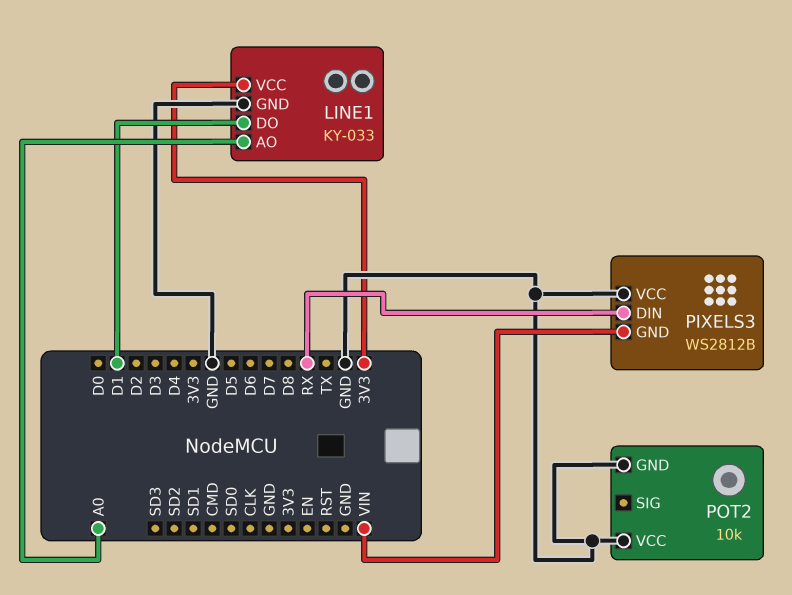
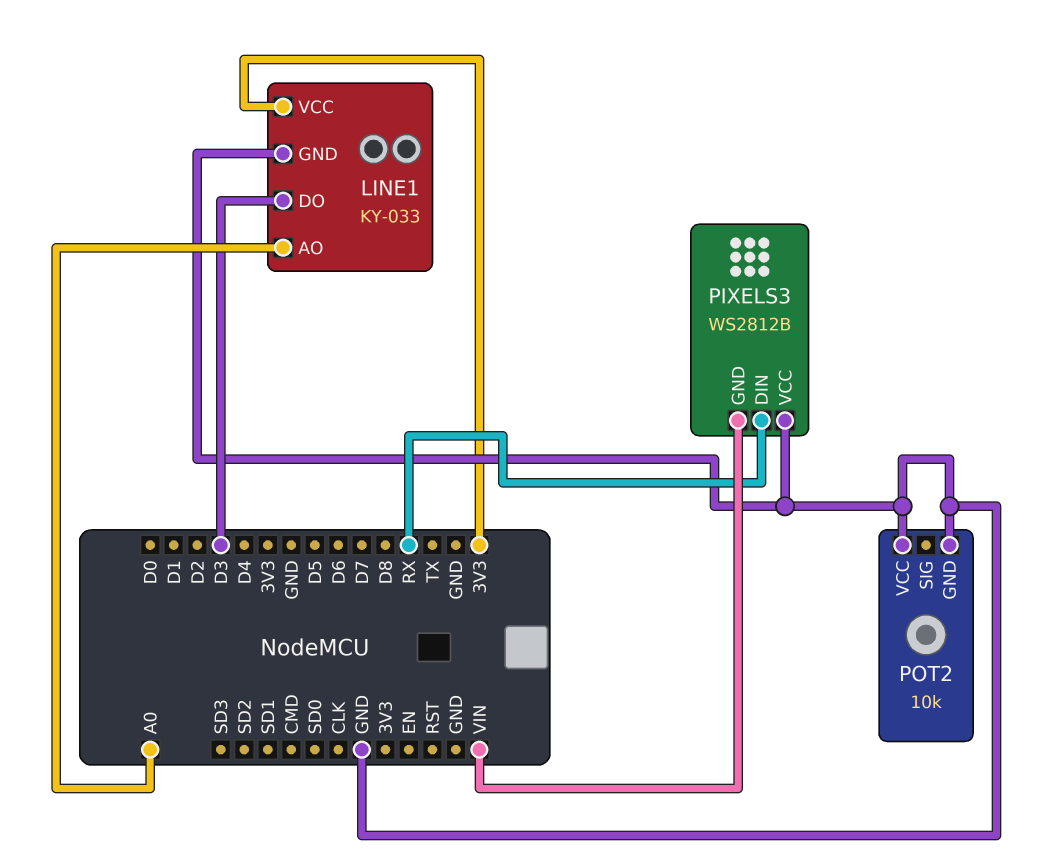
LINE1 pin DO: D1 -> D3

